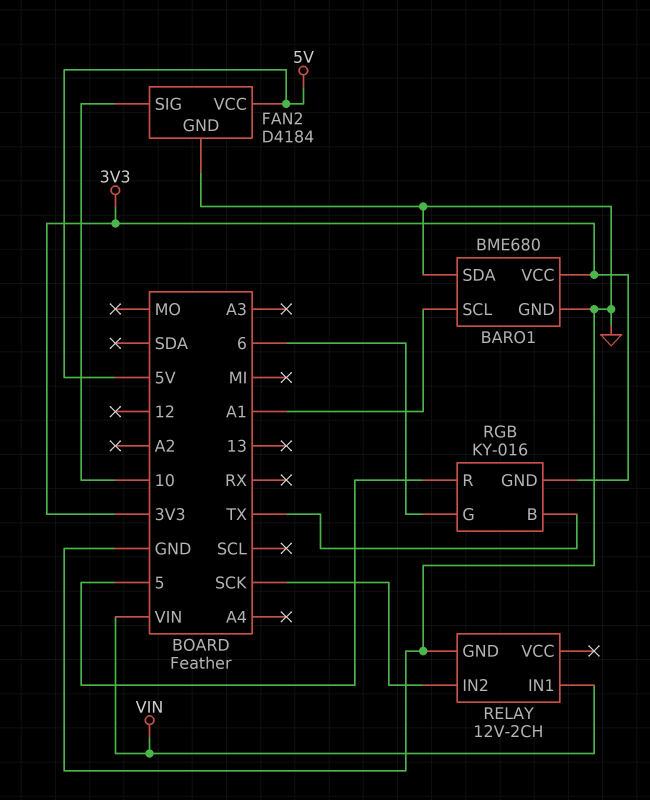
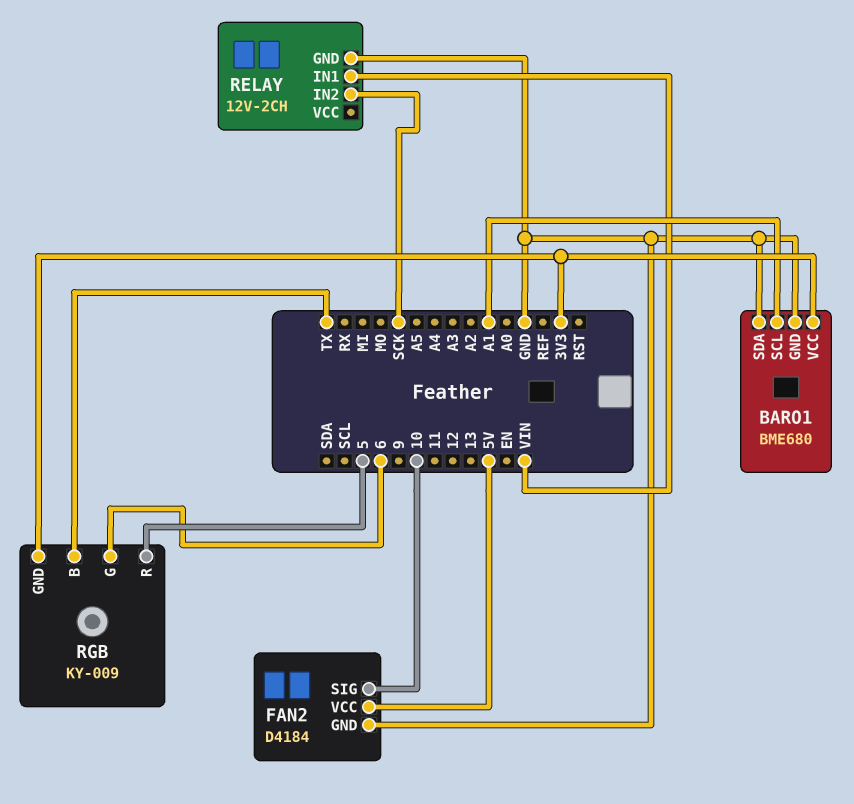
RGB: KY-016 -> KY-009

